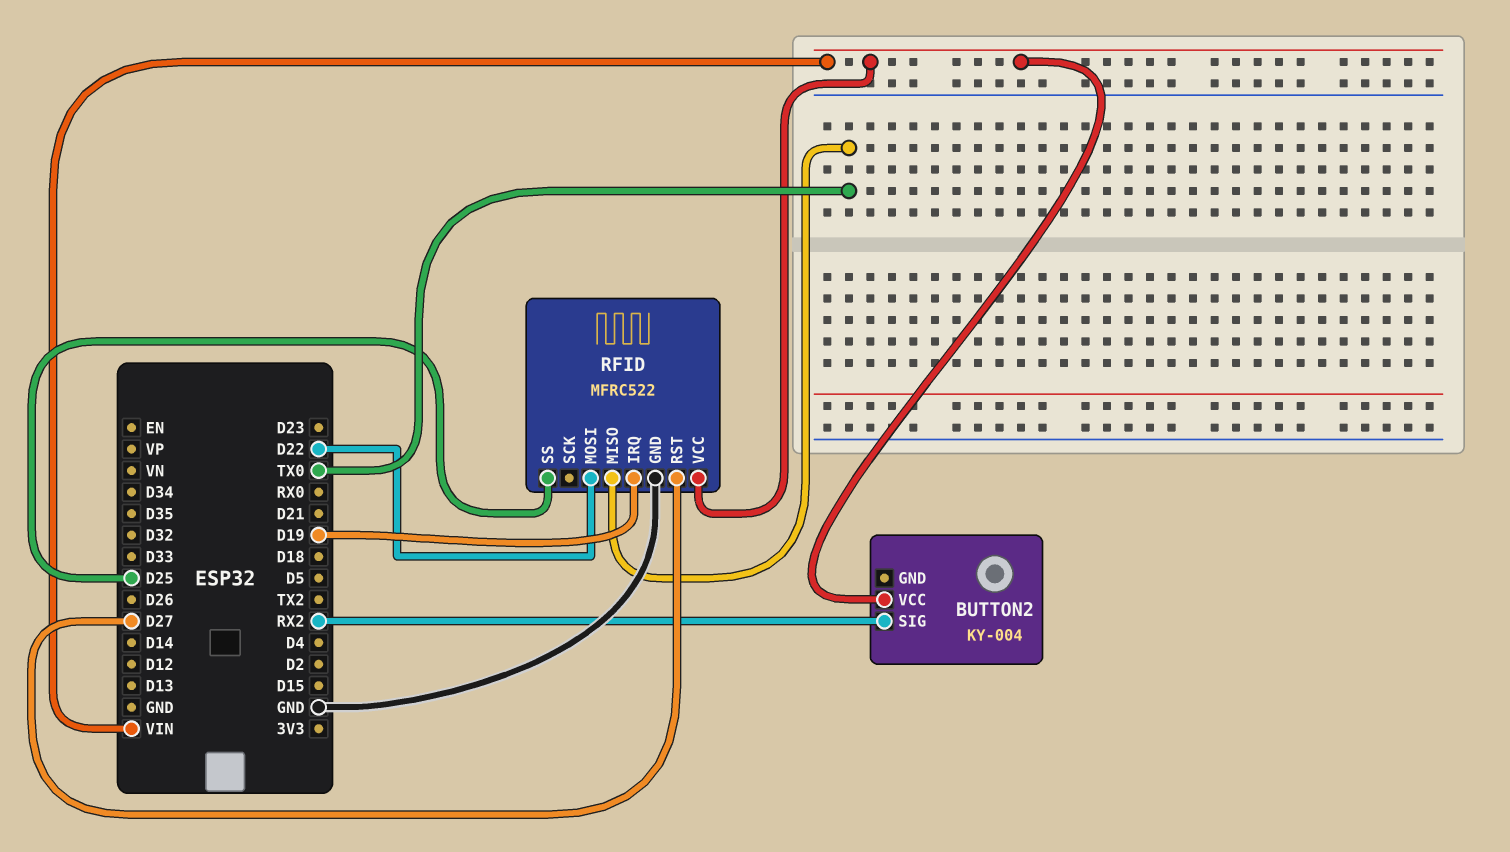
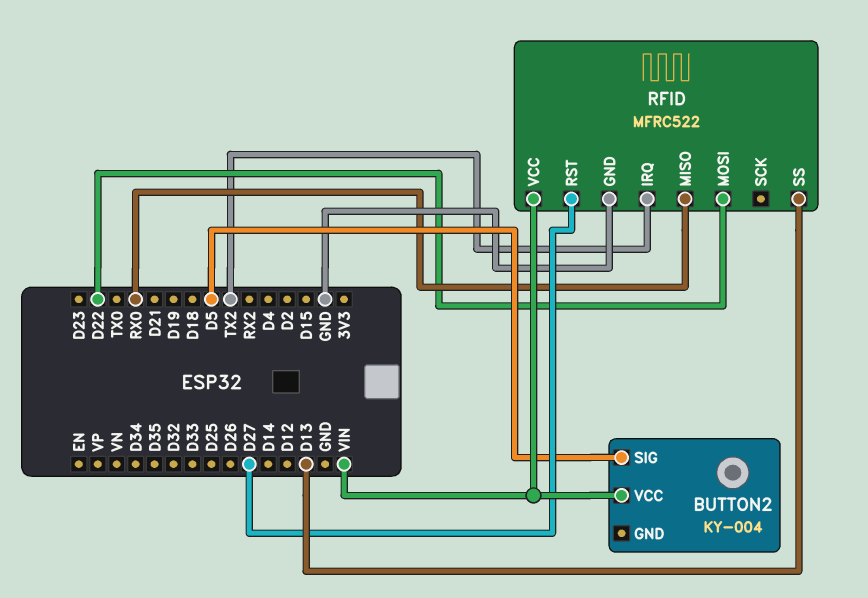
BUTTON2 pin SIG: RX2 -> D5
RFID pin IRQ: D19 -> TX2
RFID pin MISO: TX0 -> RX0
RFID pin SS: D25 -> D13

